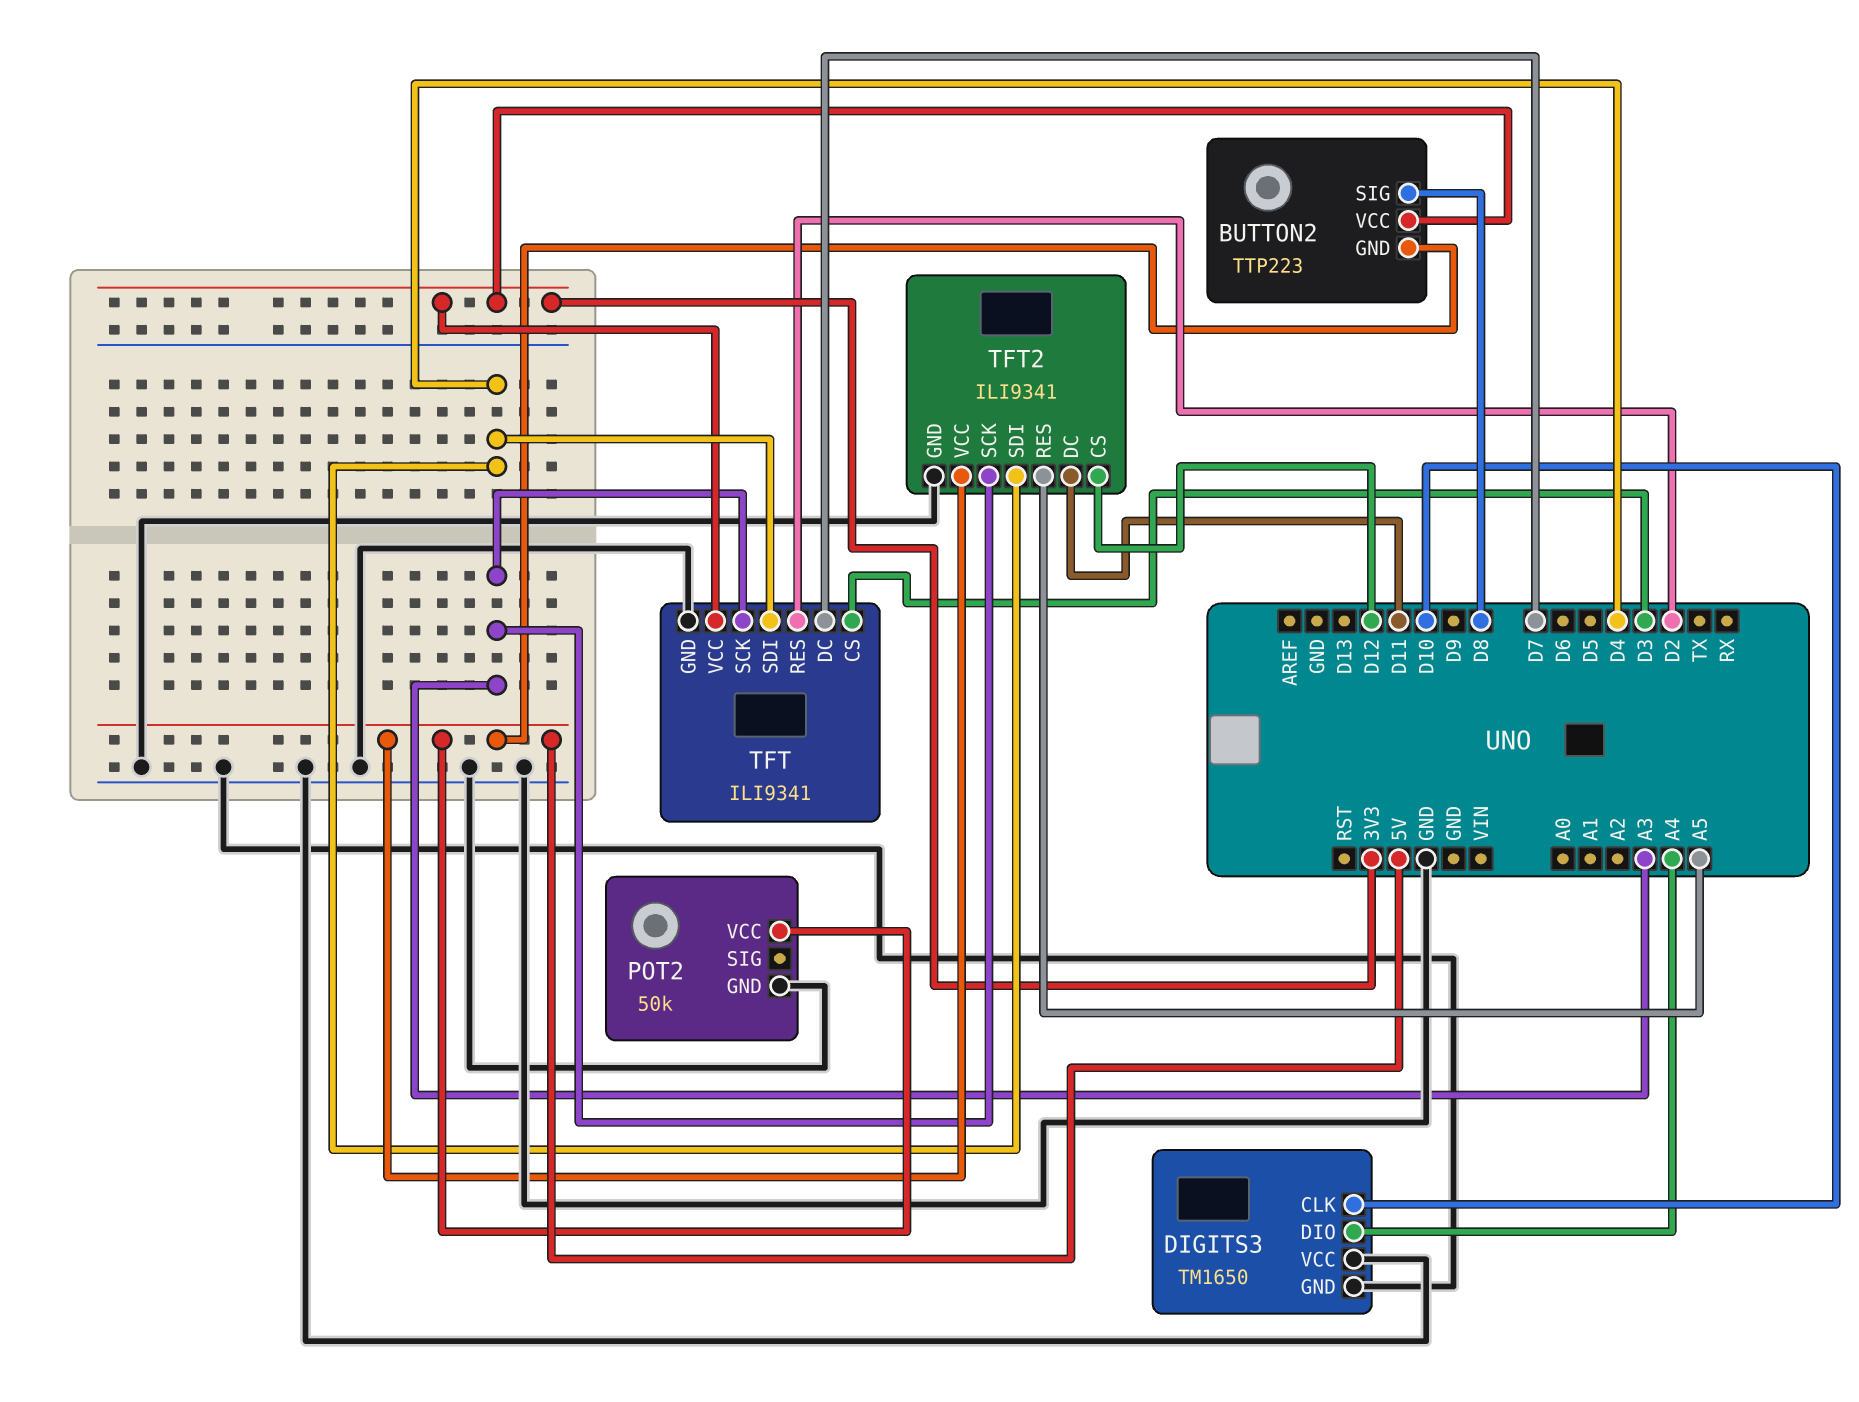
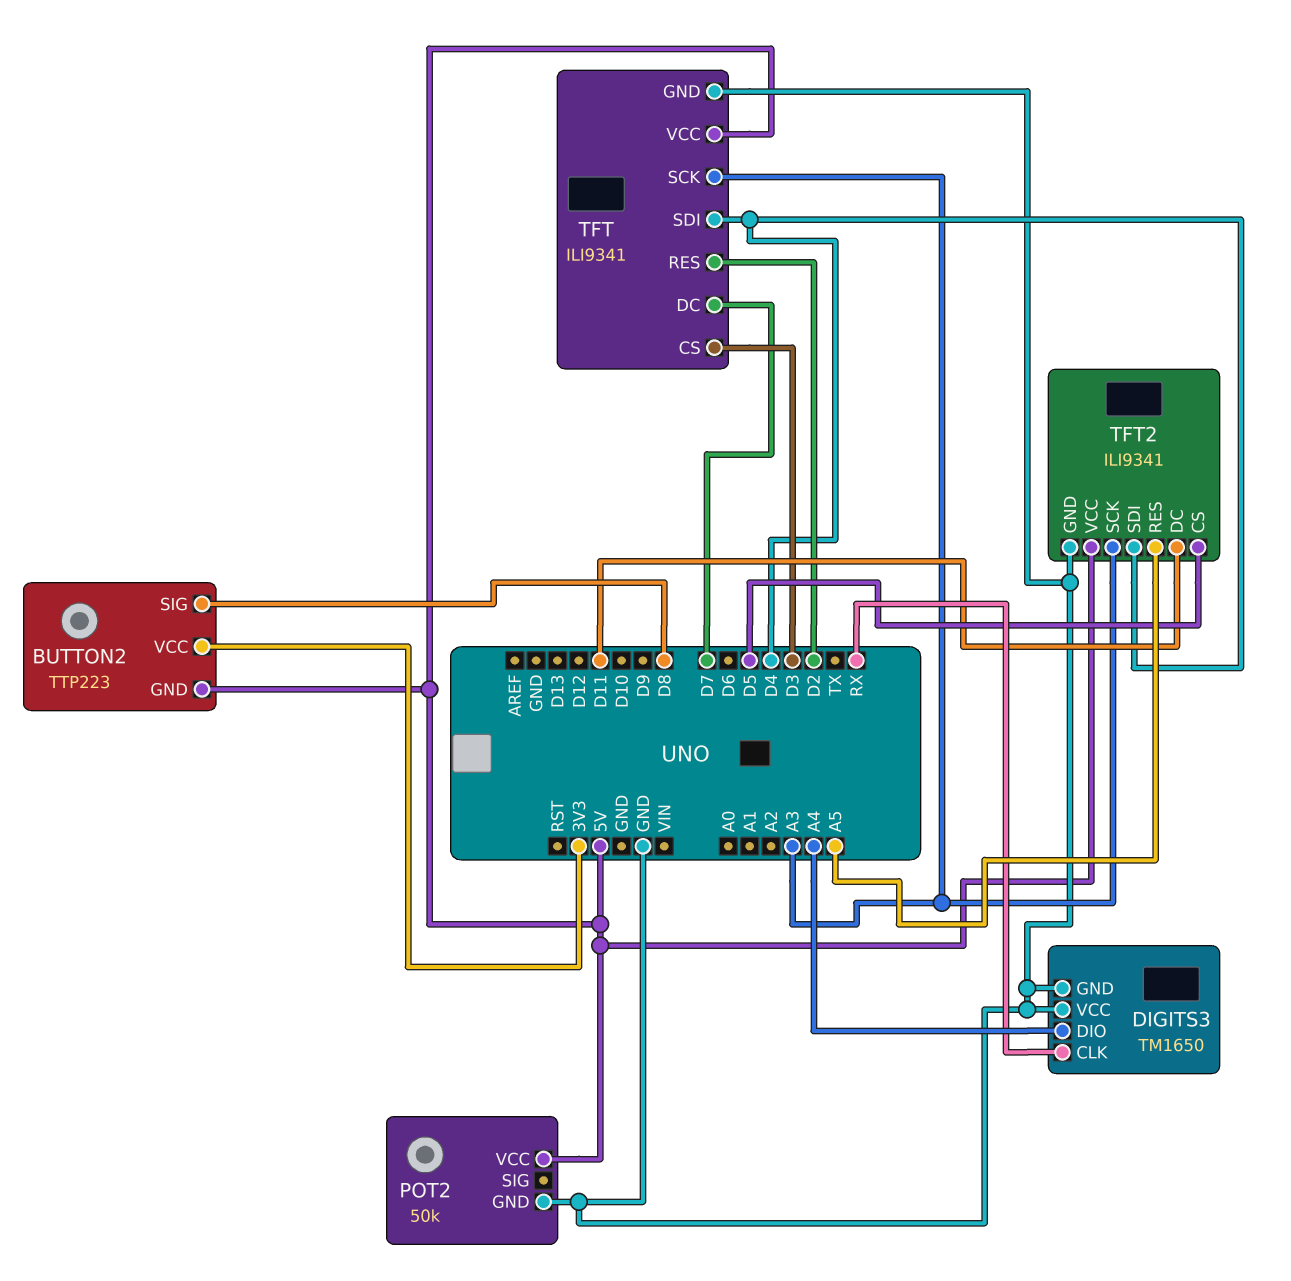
DIGITS3 pin CLK: D10 -> RX
TFT pin VCC: 3V3 -> 5V
TFT2 pin CS: D12 -> D5

